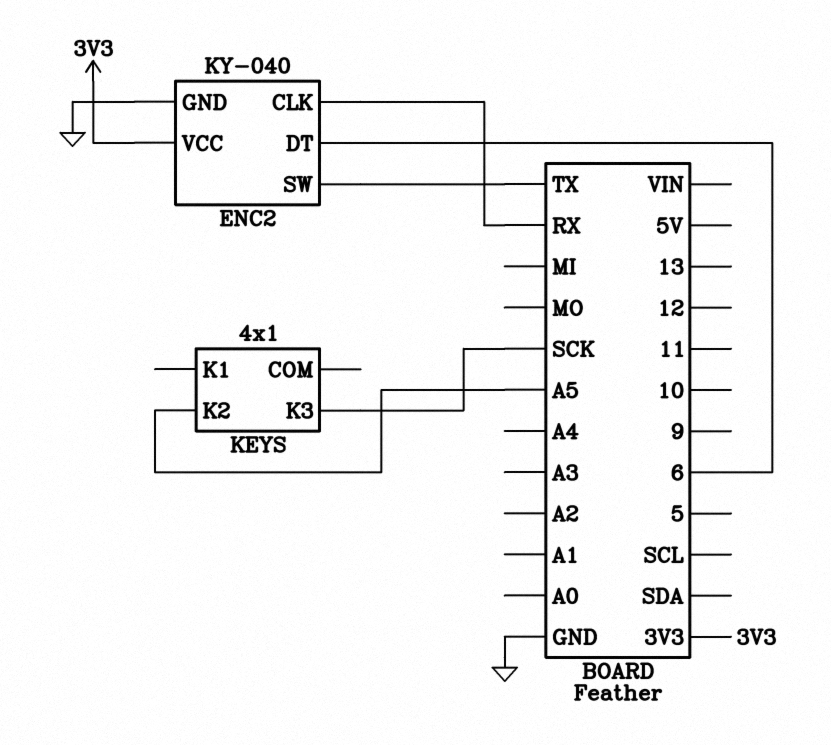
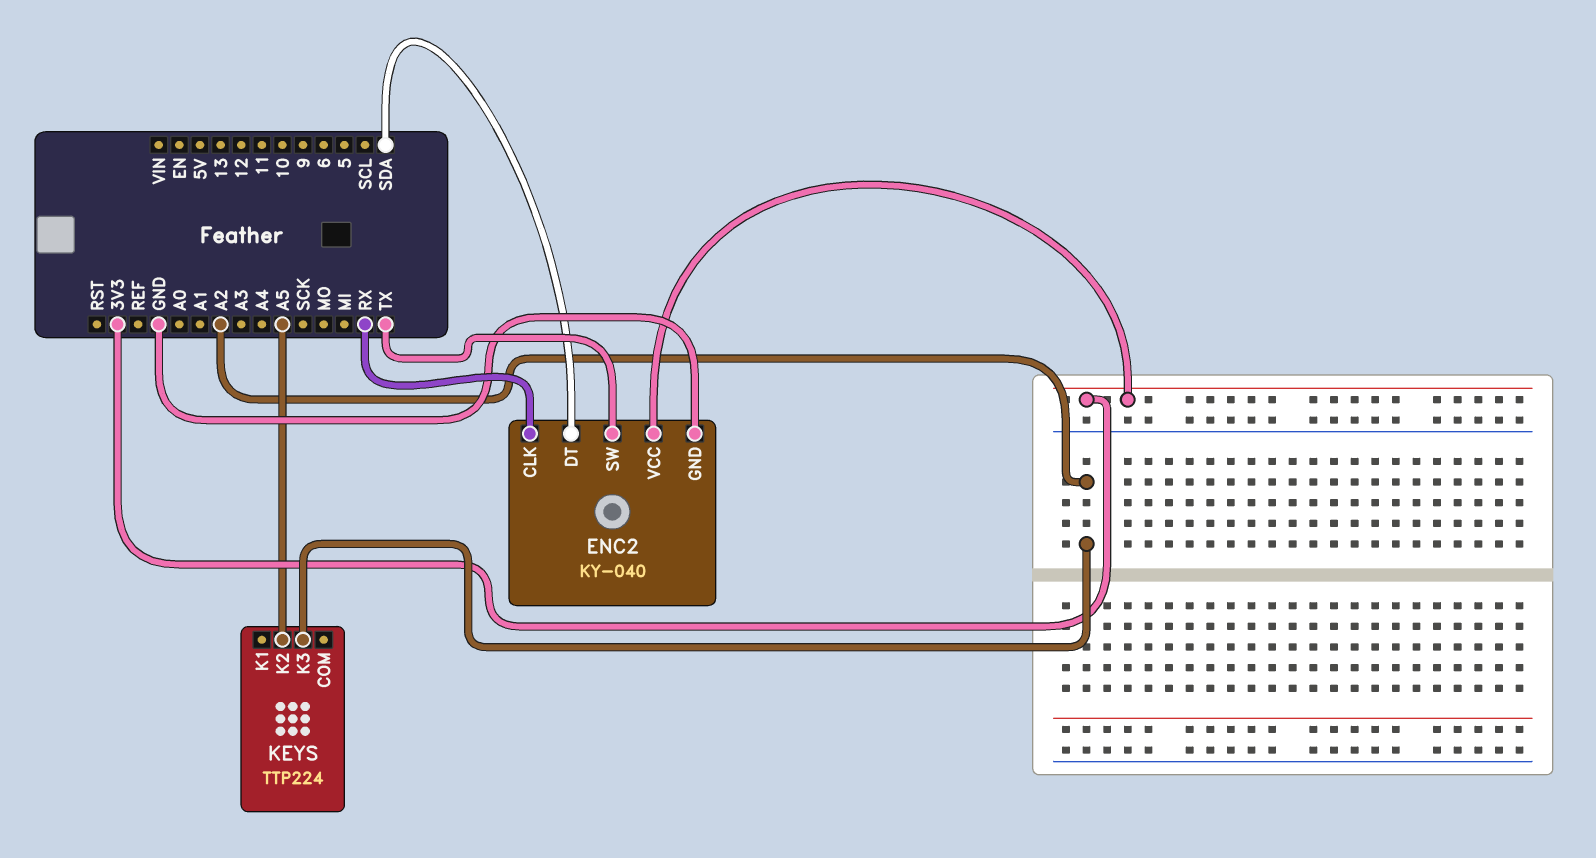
ENC2 pin DT: 6 -> SDA
KEYS: 4x1 -> TTP224
KEYS pin K3: SCK -> A2

